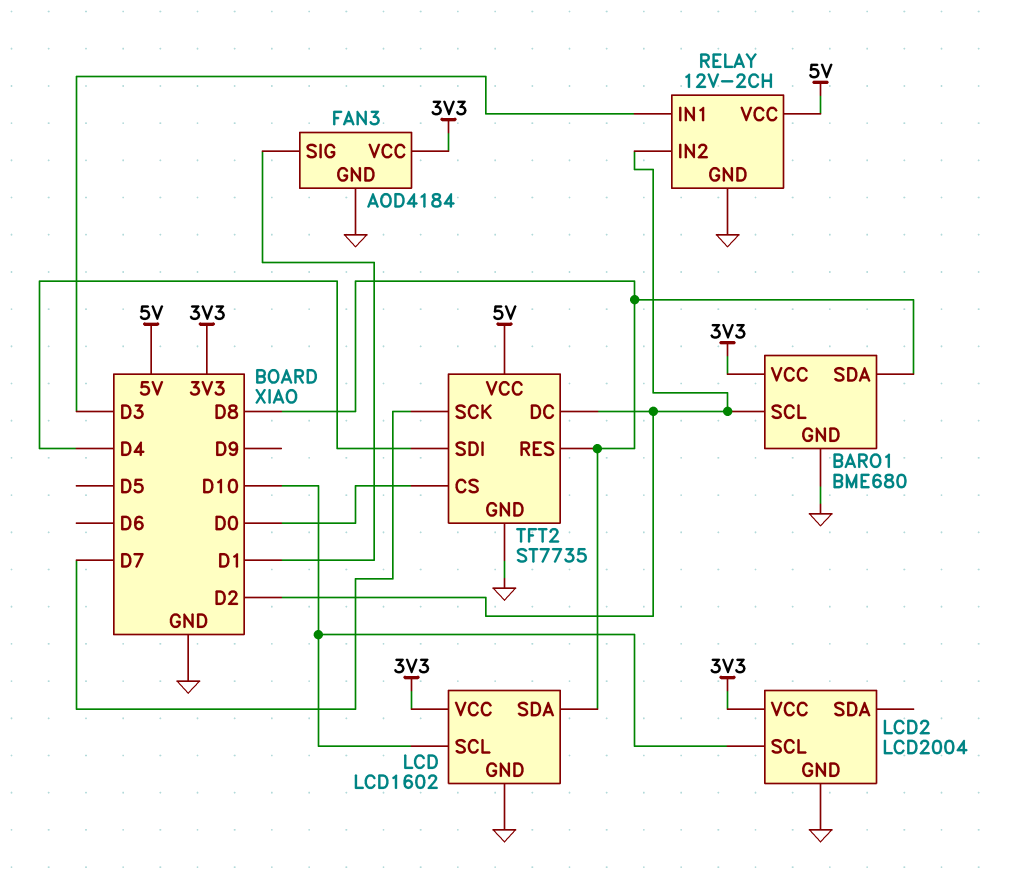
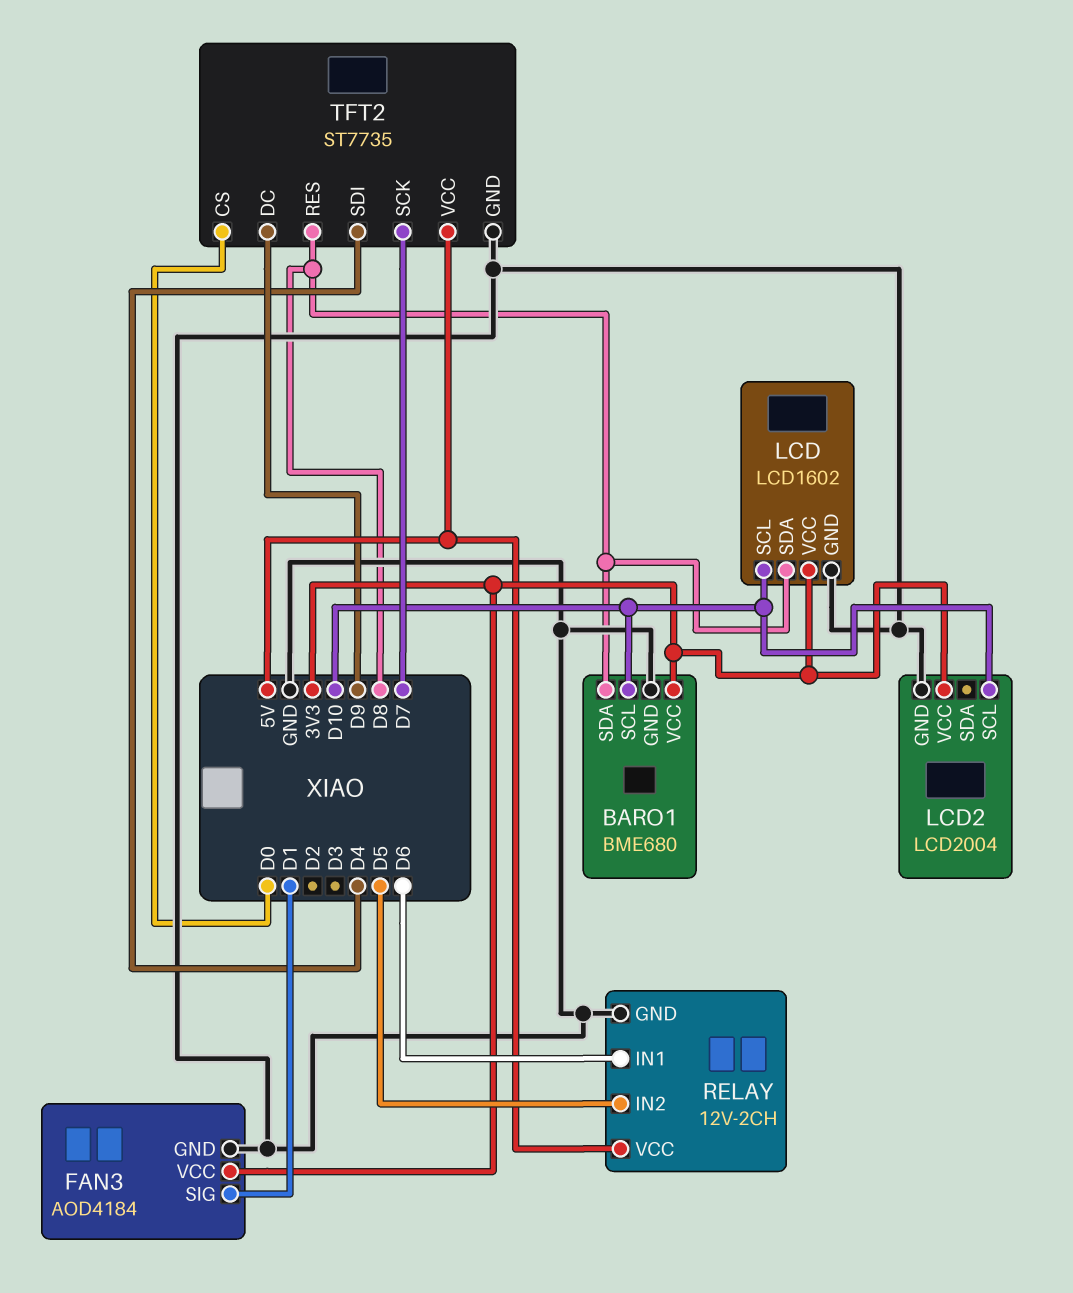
BARO1 pin SCL: D2 -> D10
RELAY pin IN1: D3 -> D6
RELAY pin IN2: D2 -> D5
TFT2 pin DC: D2 -> D9

